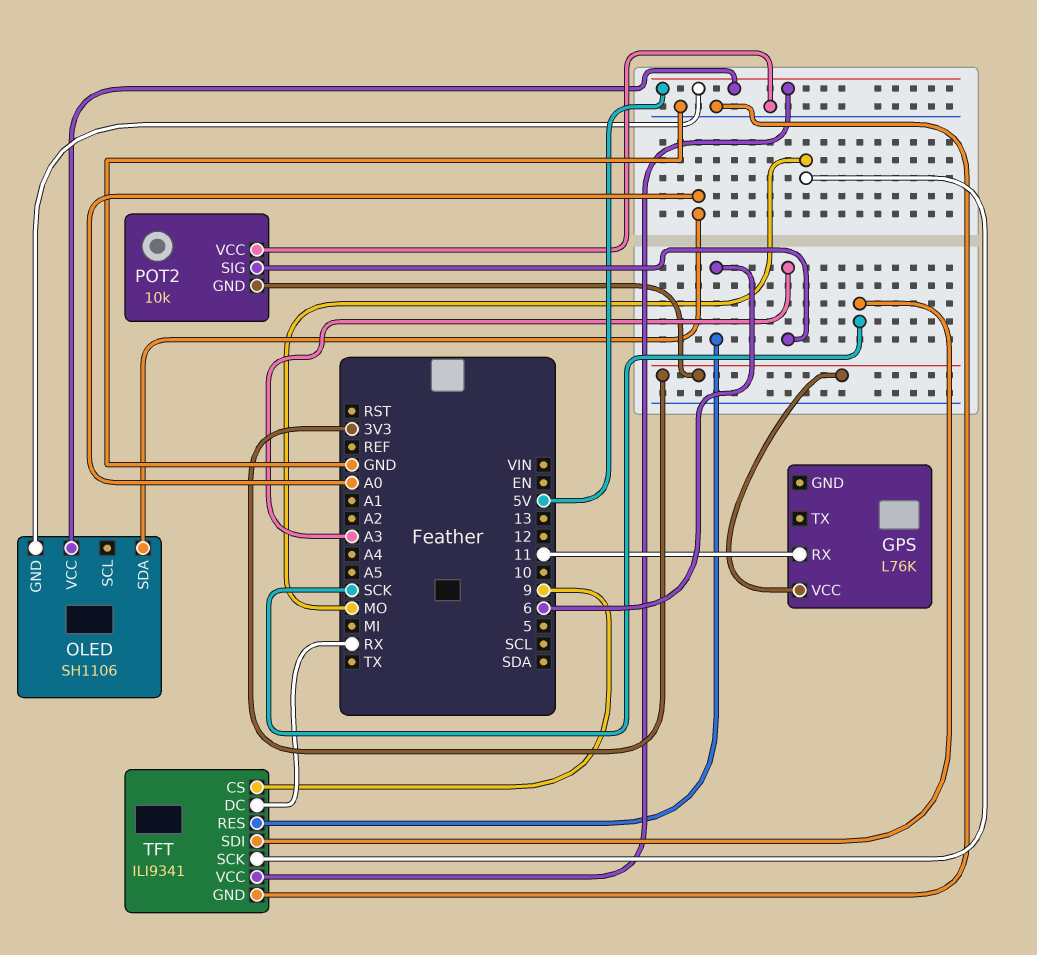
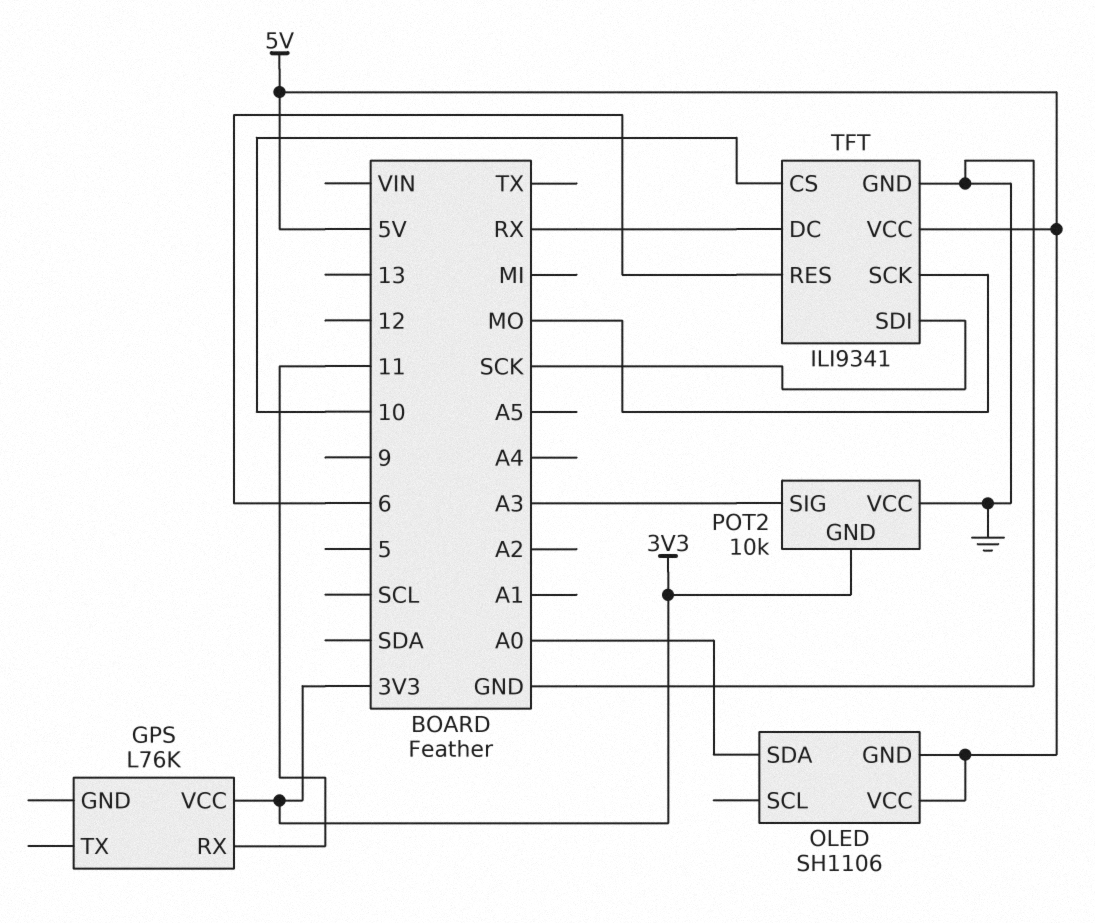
TFT pin CS: 9 -> 10

